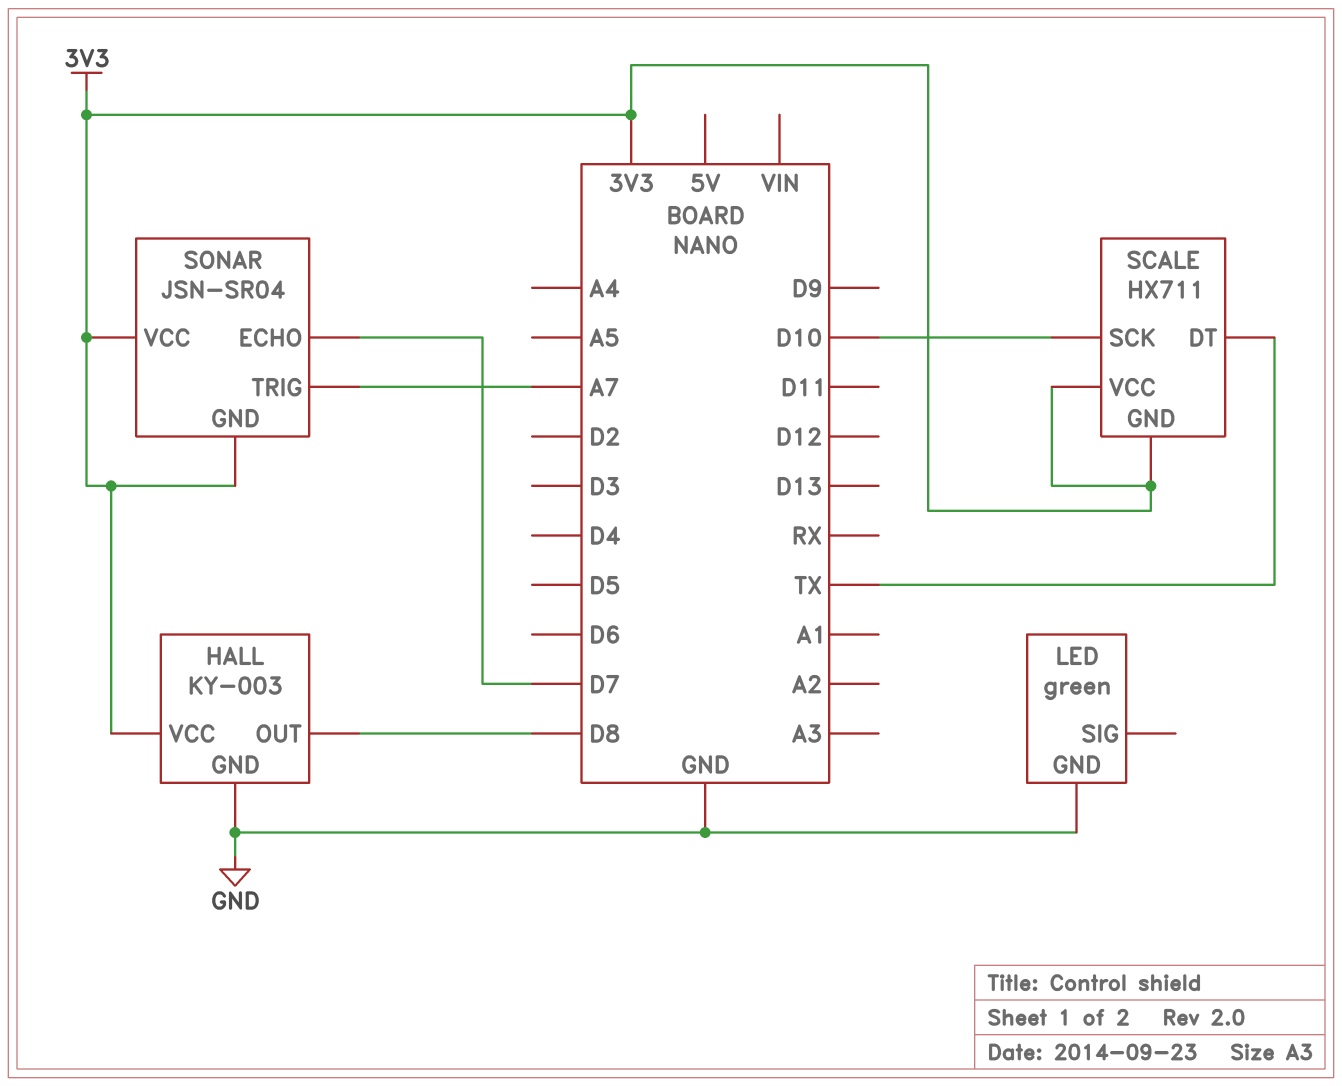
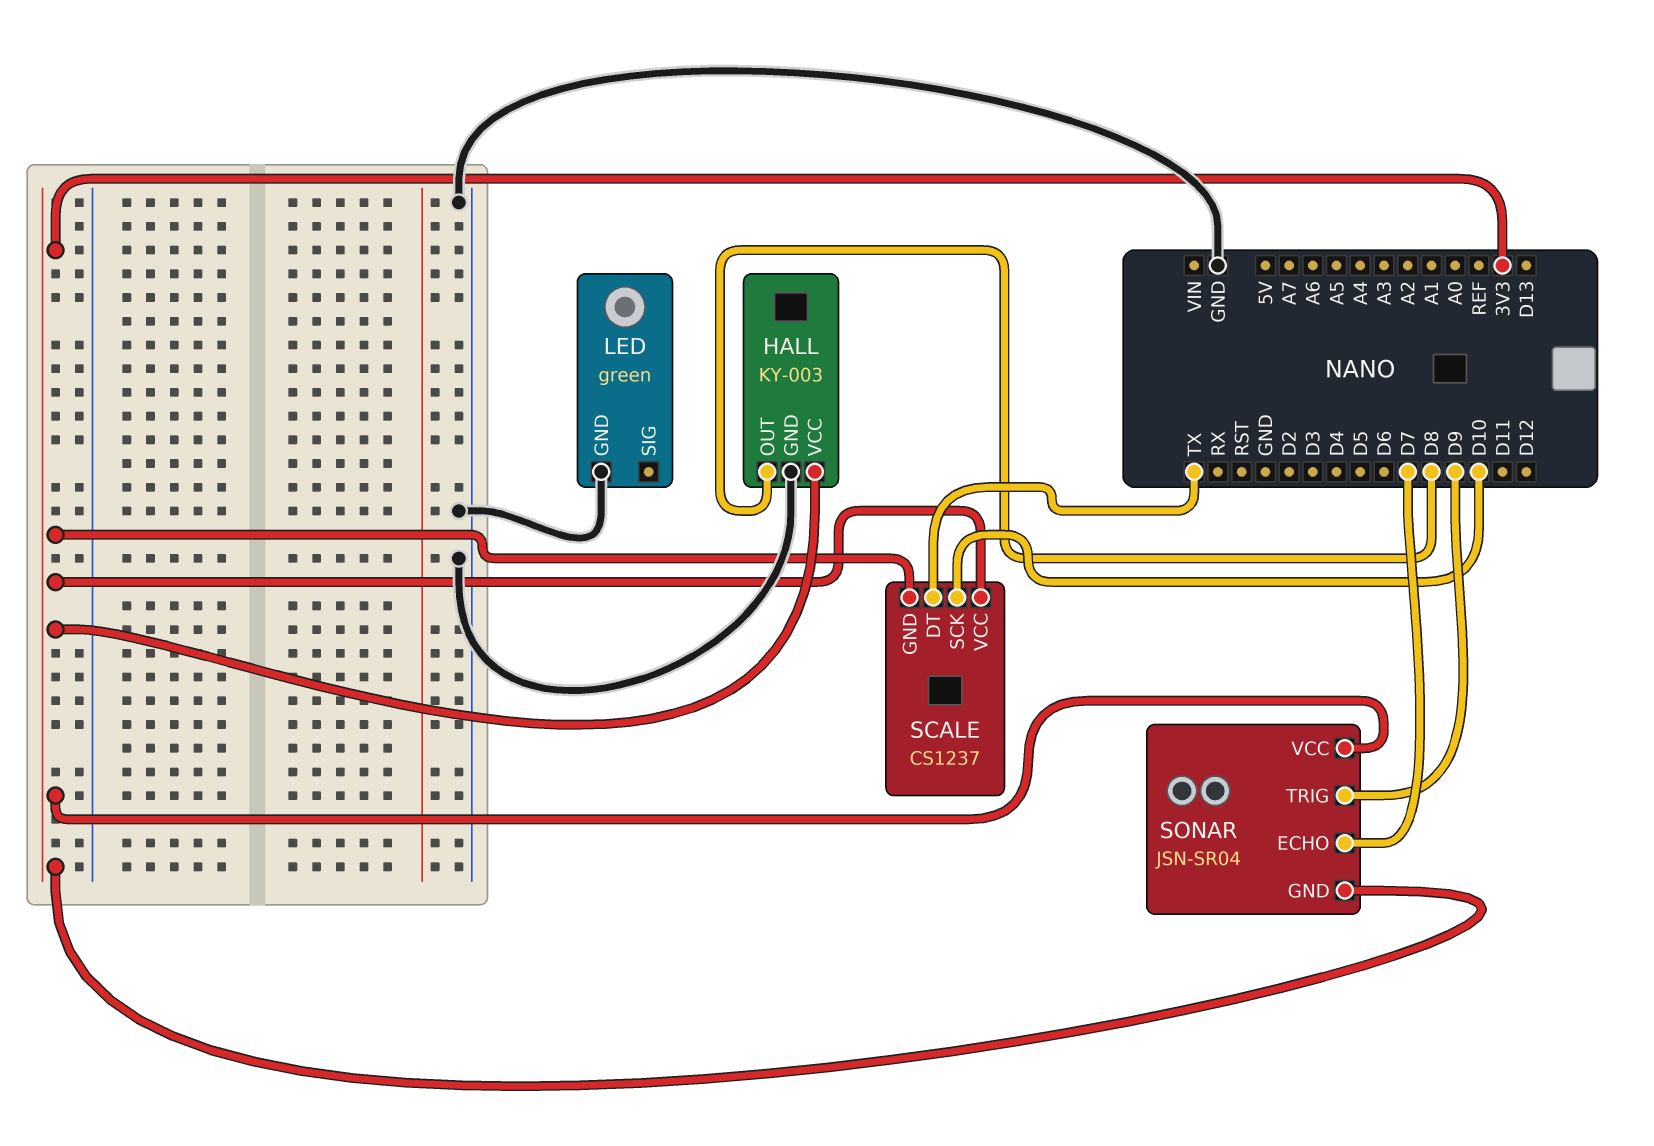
SCALE: HX711 -> CS1237
SONAR pin TRIG: A7 -> D9

